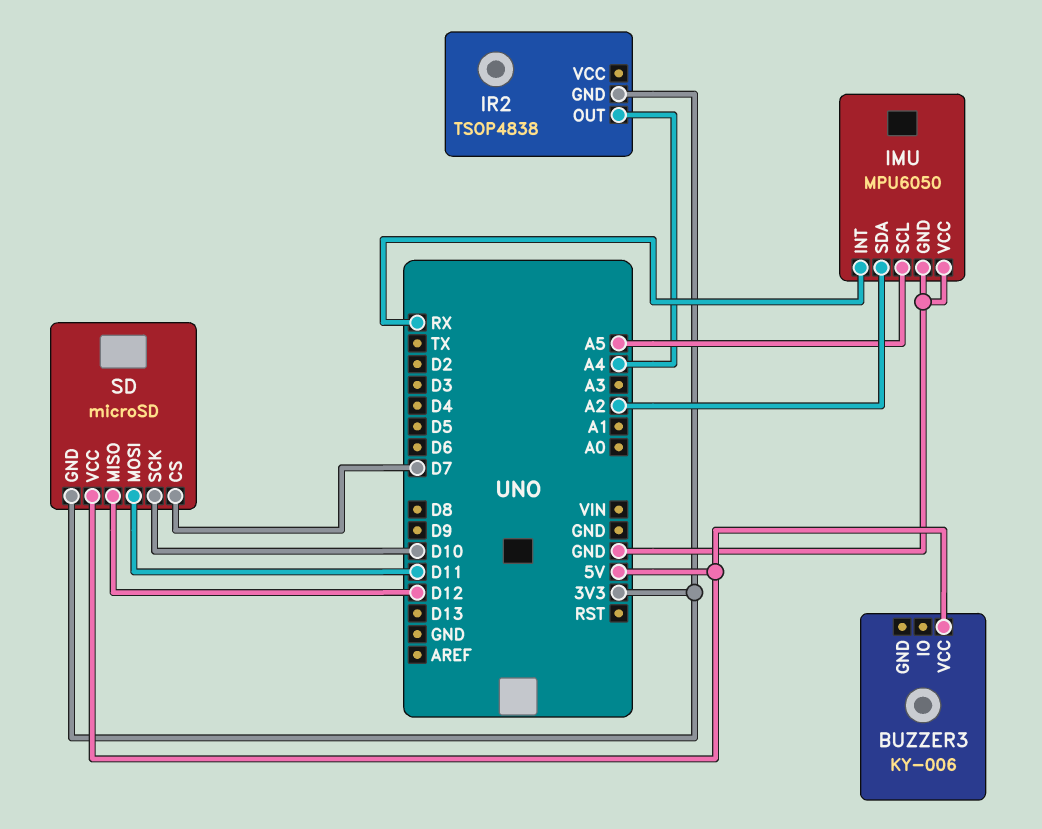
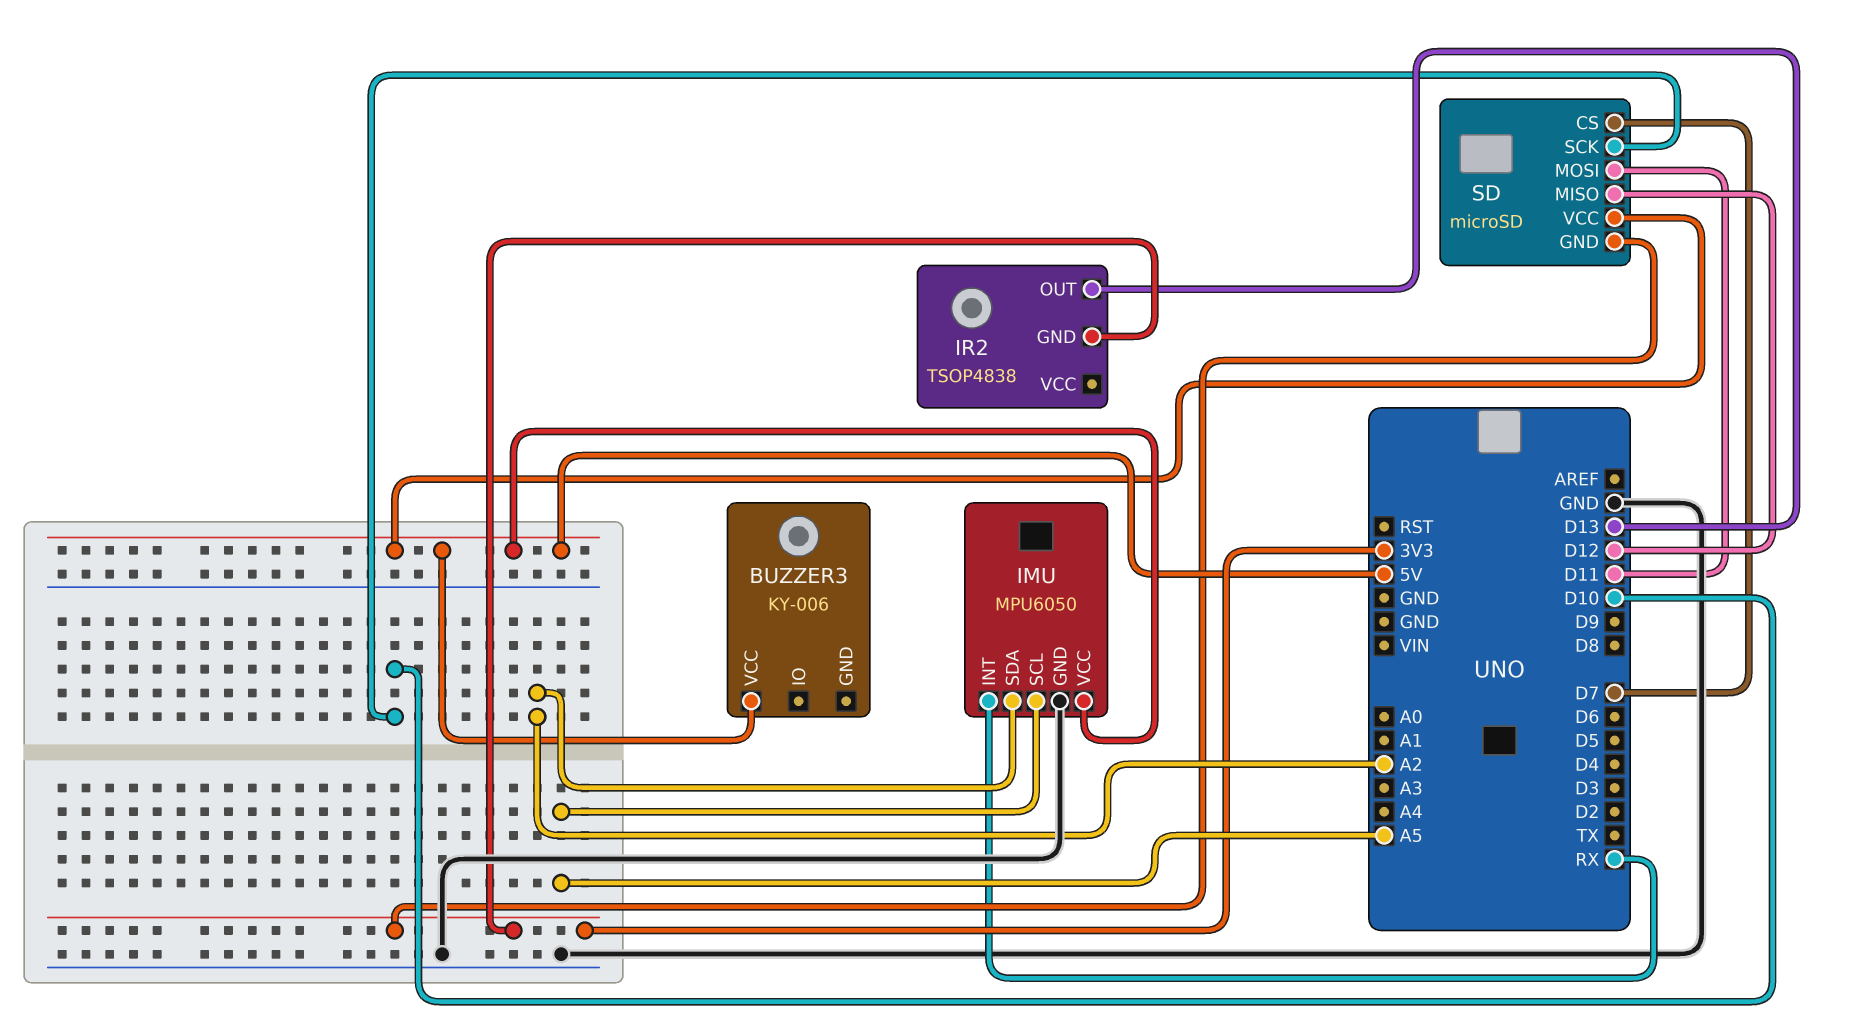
IMU pin VCC: GND -> 5V
IR2 pin OUT: A4 -> D13

